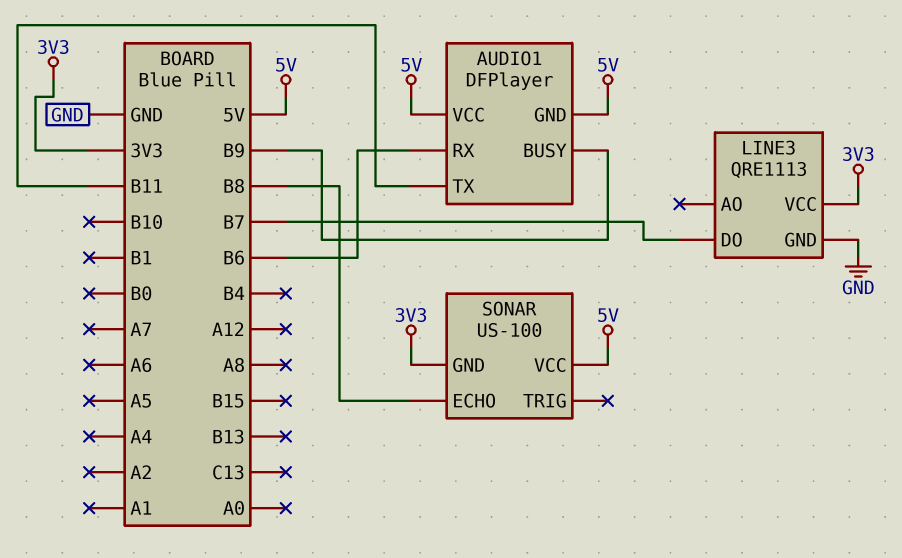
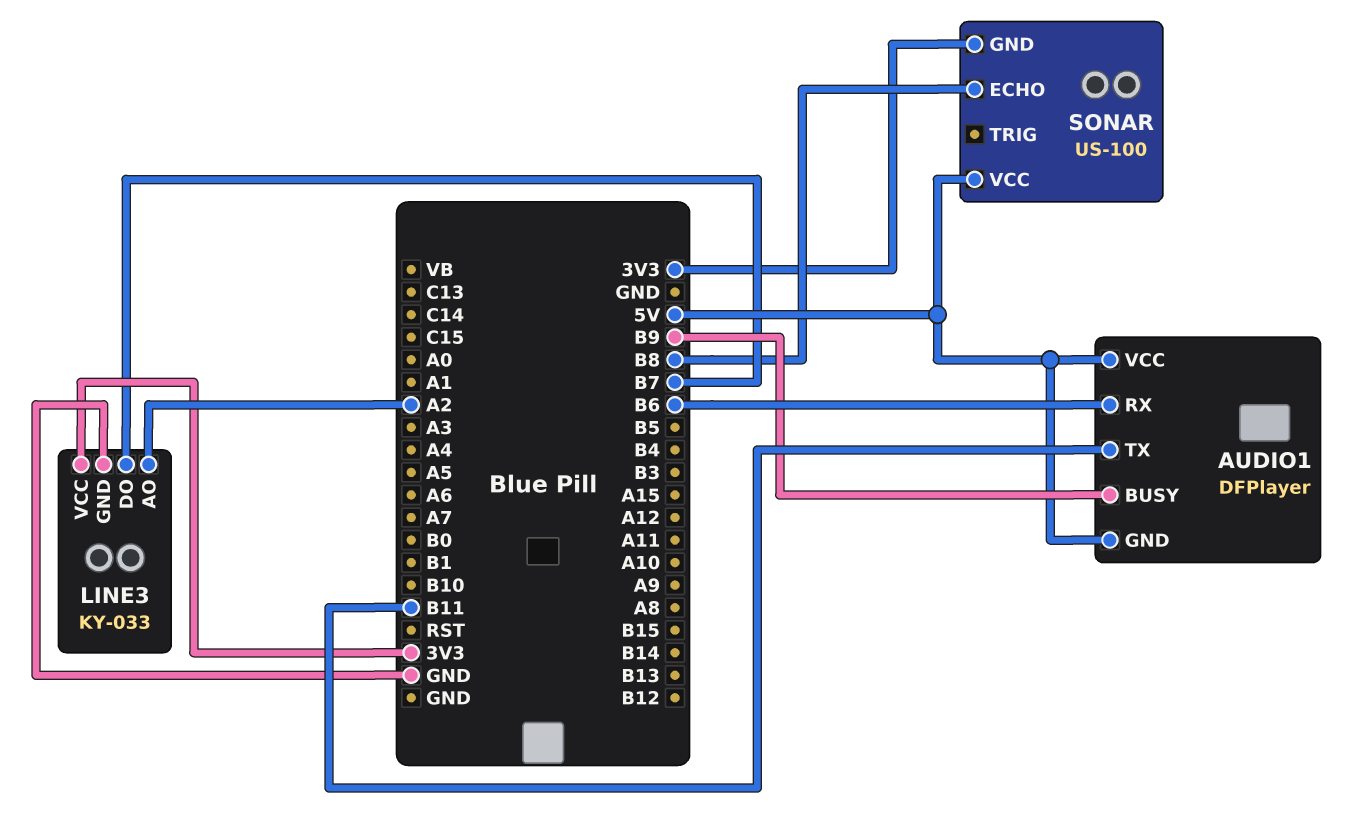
LINE3: QRE1113 -> KY-033
LINE3 pin AO: none -> A2

